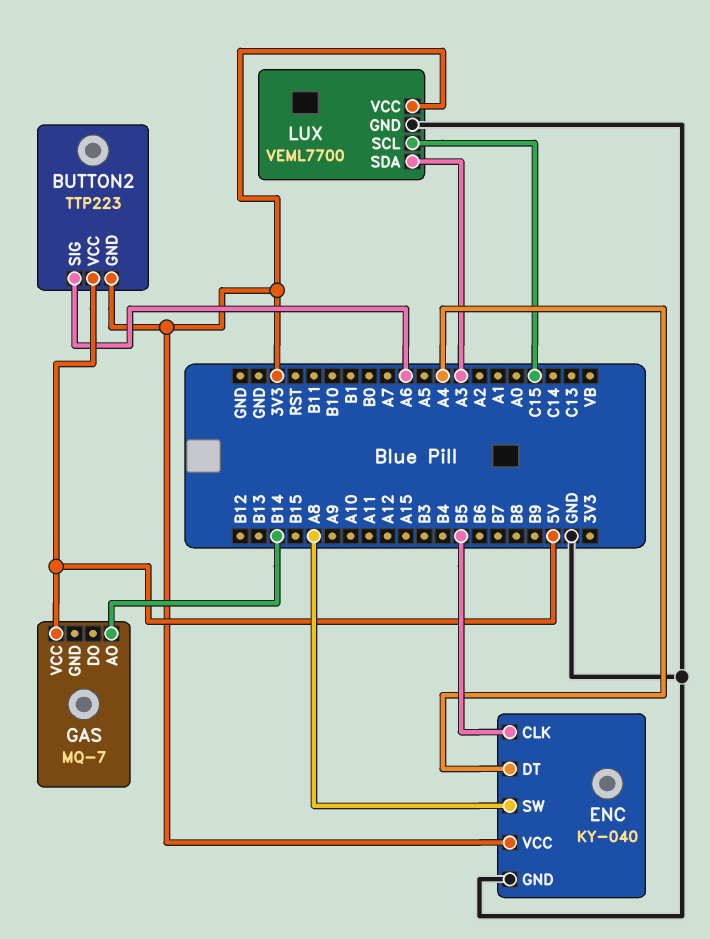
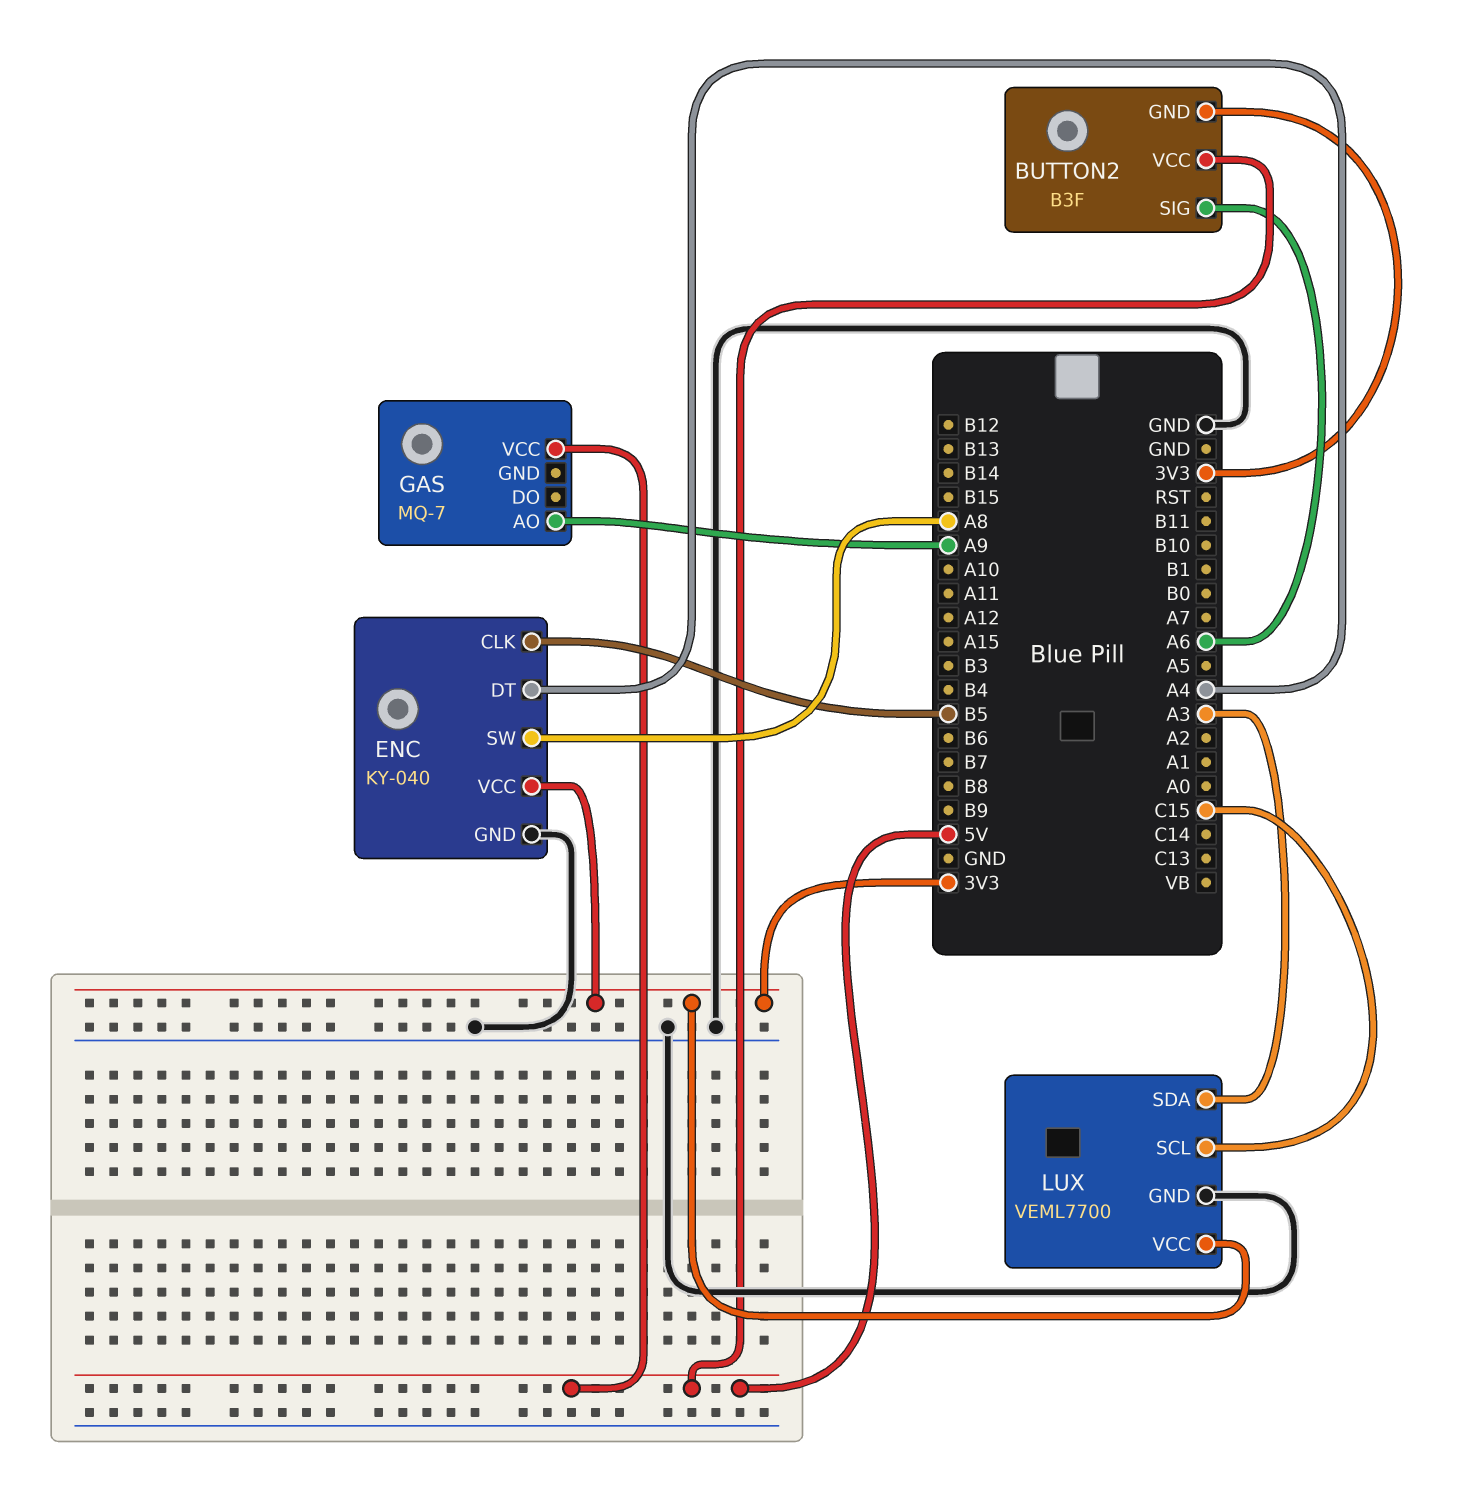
BUTTON2: TTP223 -> B3F
GAS pin AO: B14 -> A9

